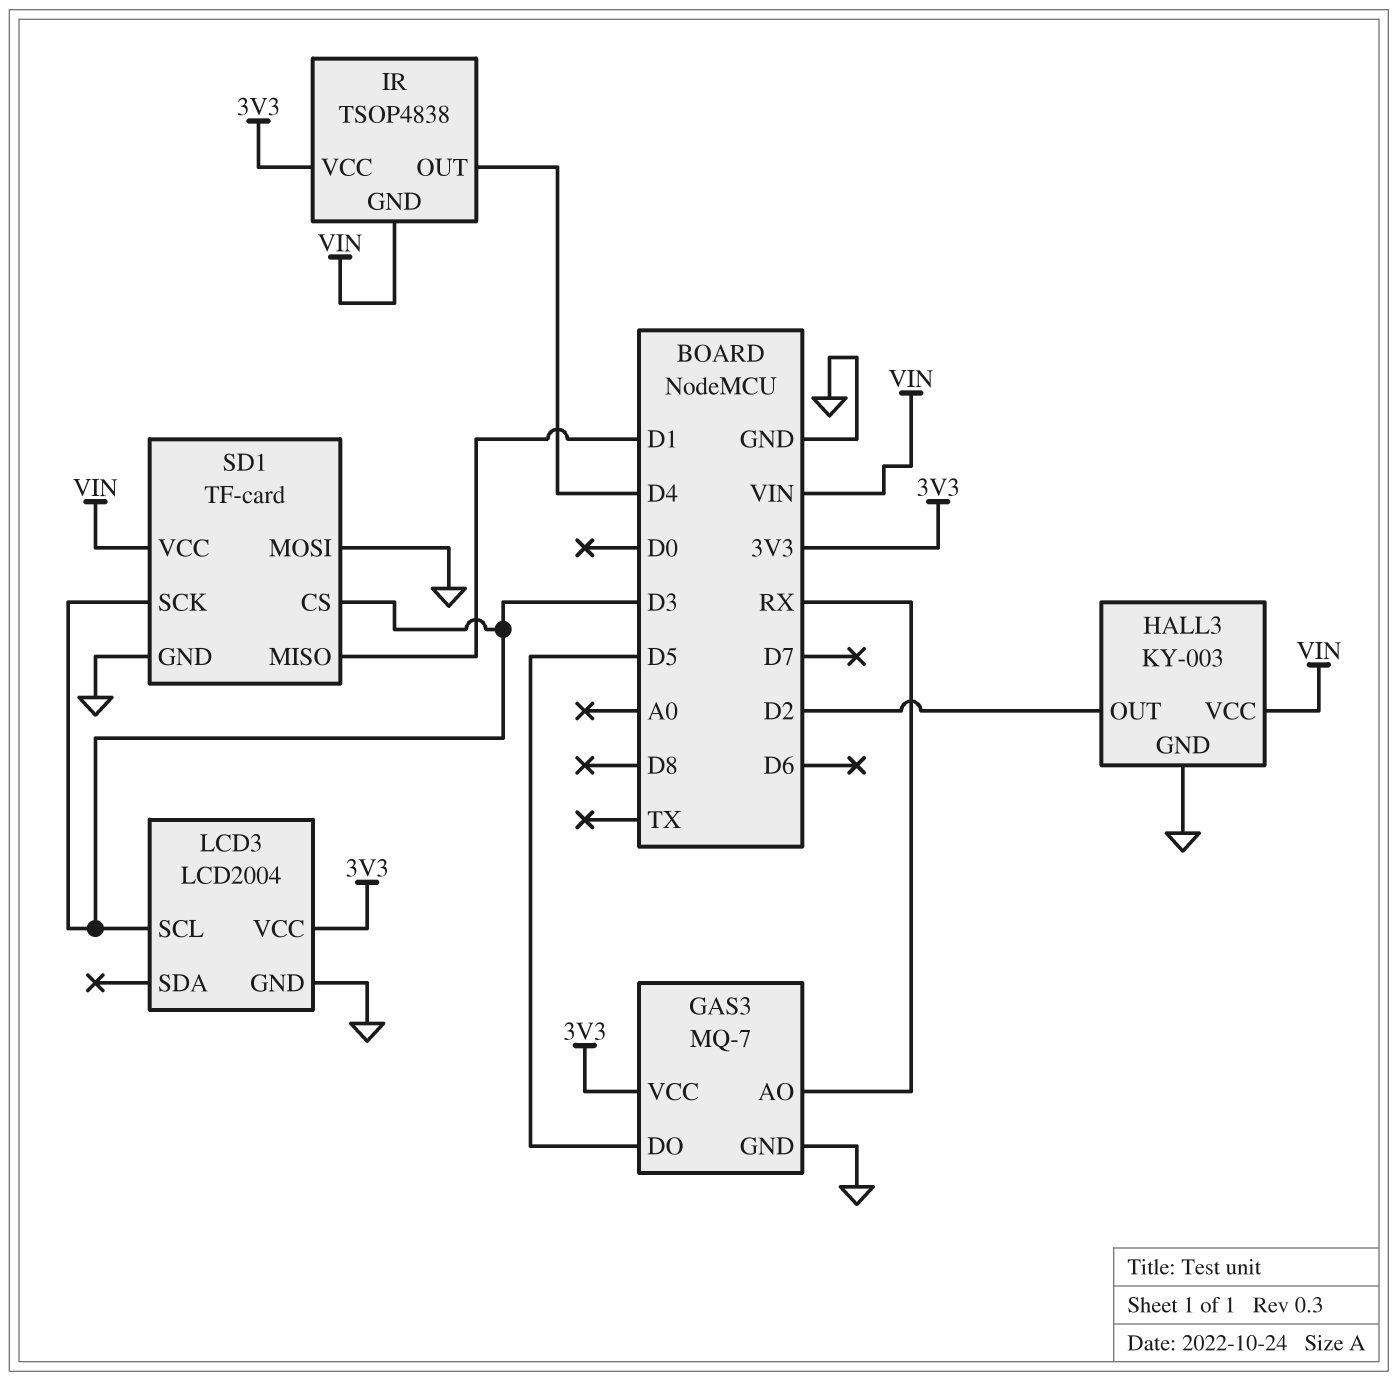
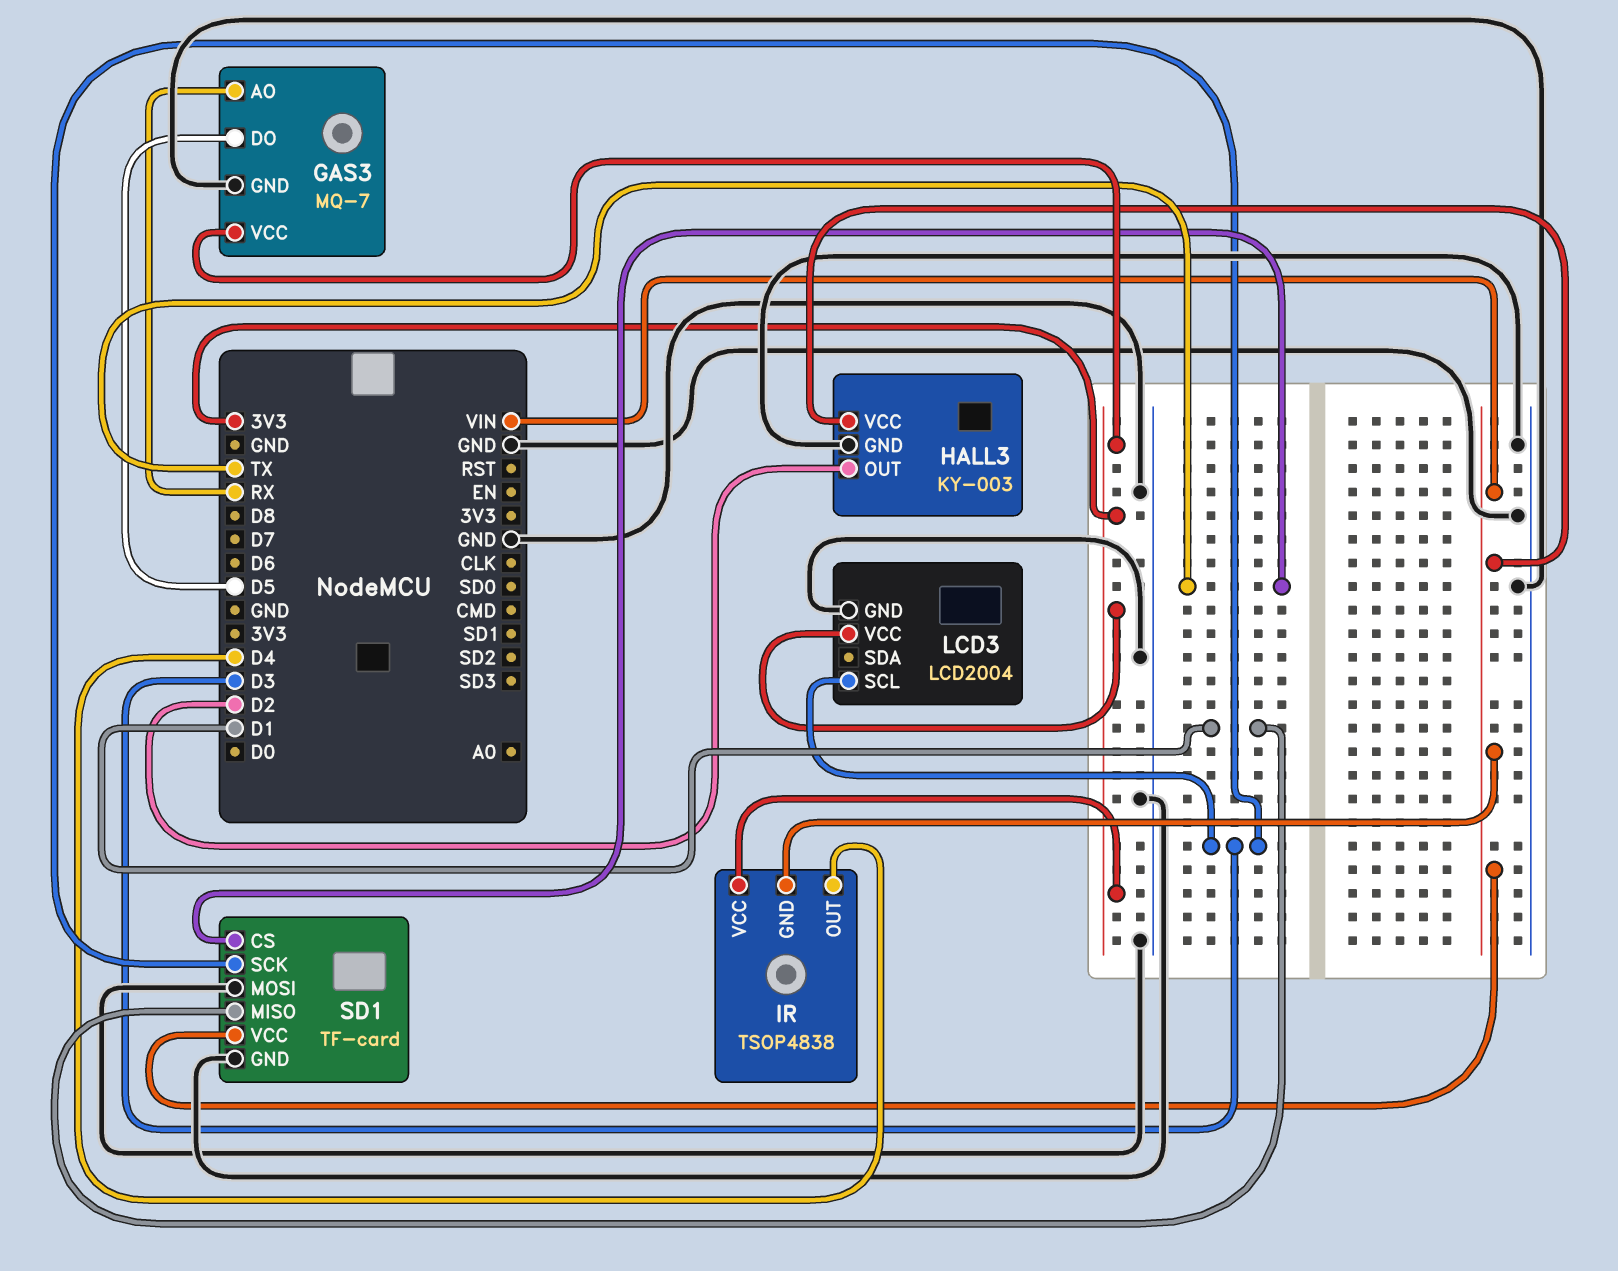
SD1 pin CS: D3 -> TX

